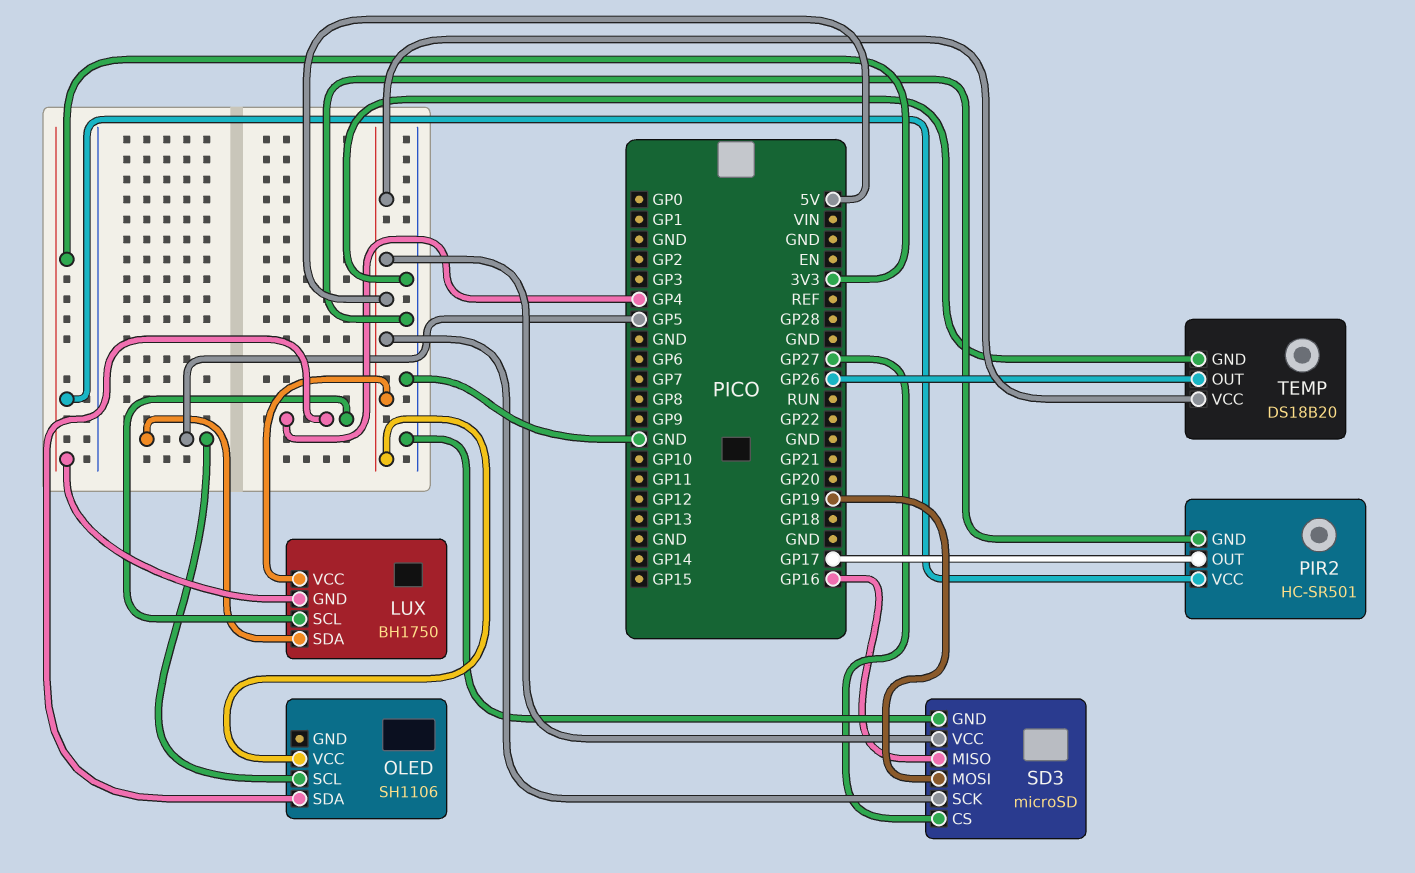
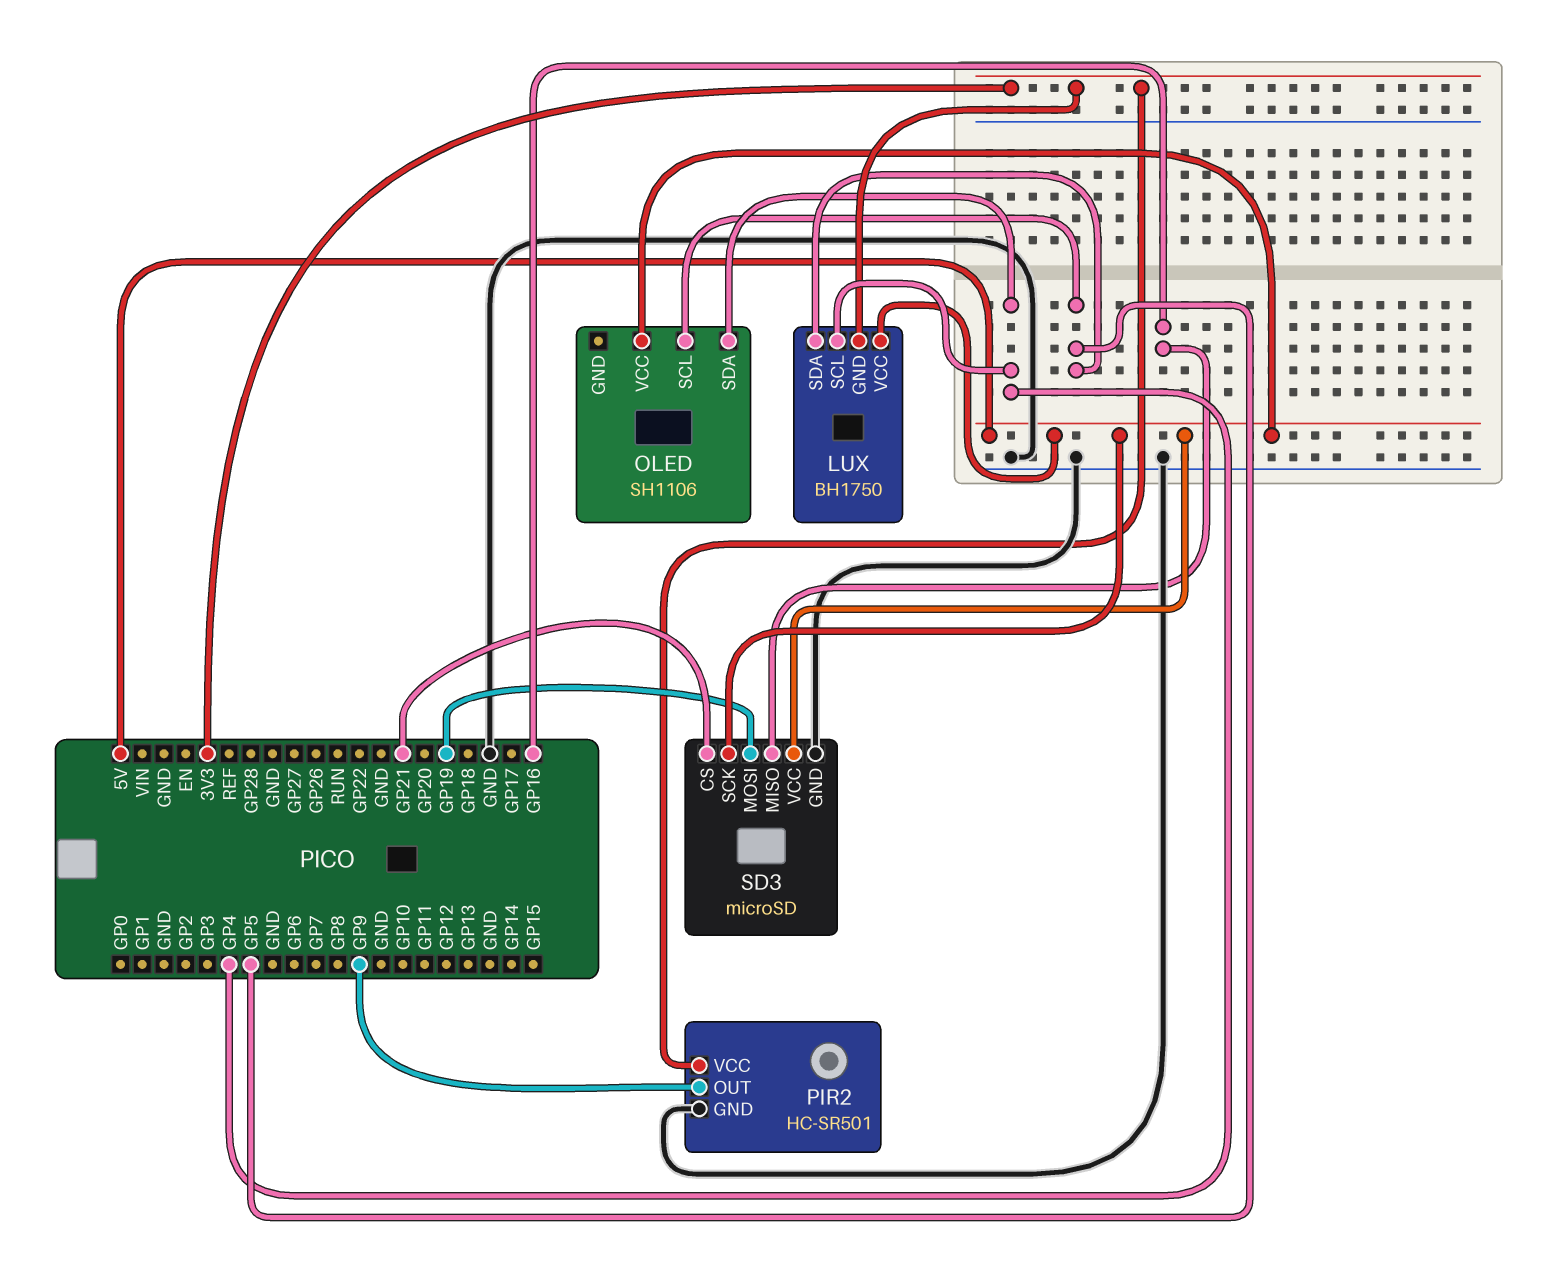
PIR2 pin OUT: GP17 -> GP9
SD3 pin CS: GP27 -> GP21
TEMP: DS18B20 -> none
TEMP pin GND: GND -> none
TEMP pin OUT: GP26 -> none
TEMP pin VCC: 5V -> none

